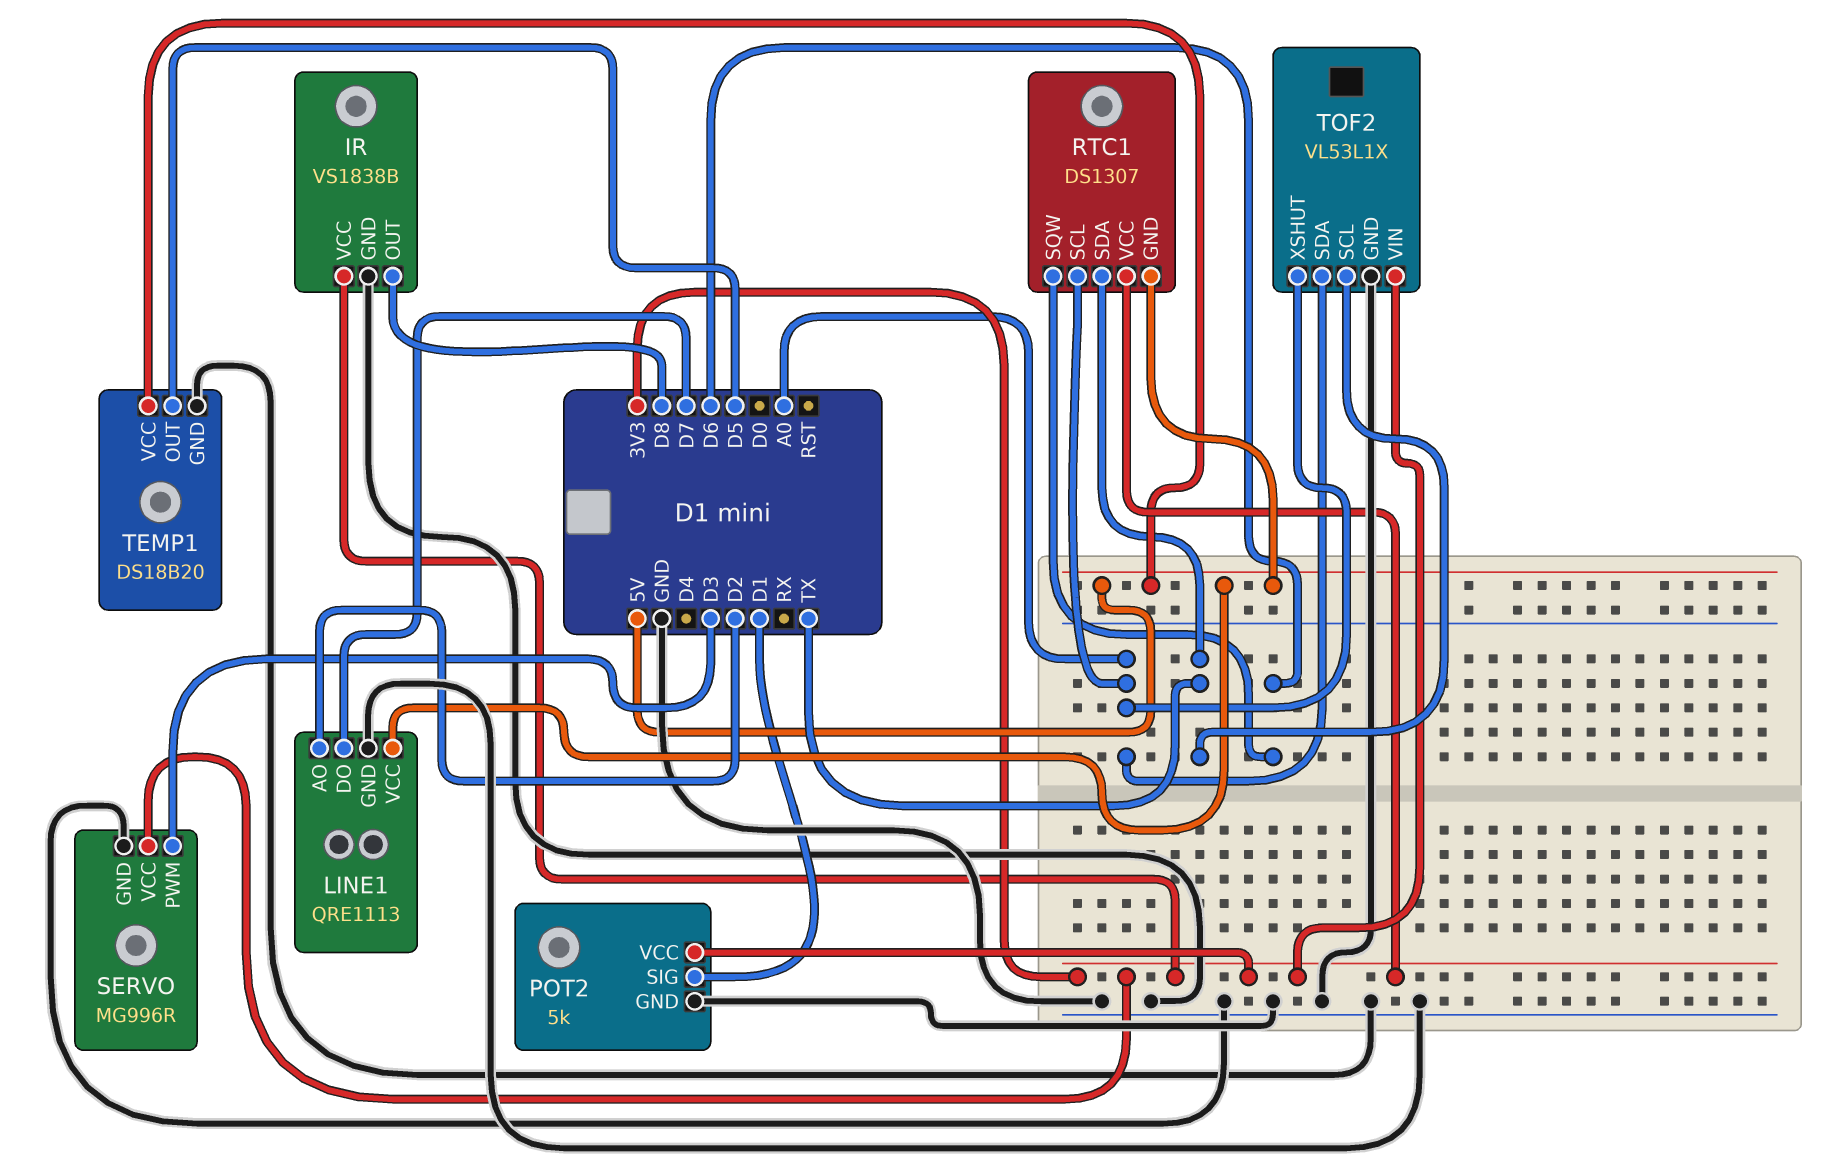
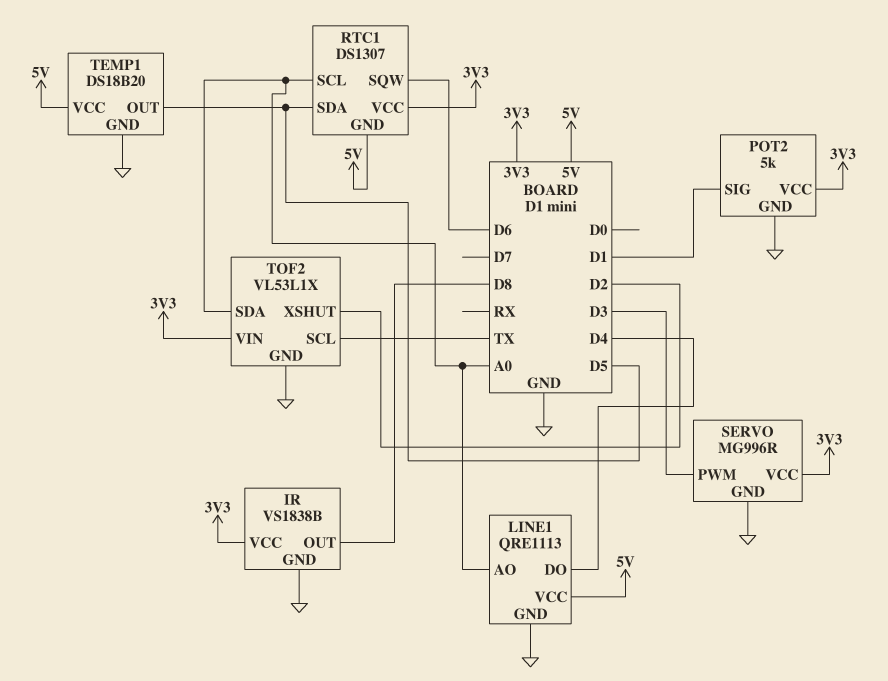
LINE1 pin AO: D2 -> A0
LINE1 pin DO: D7 -> D4
RTC1 pin SDA: TX -> D5
TOF2 pin XSHUT: A0 -> D2

